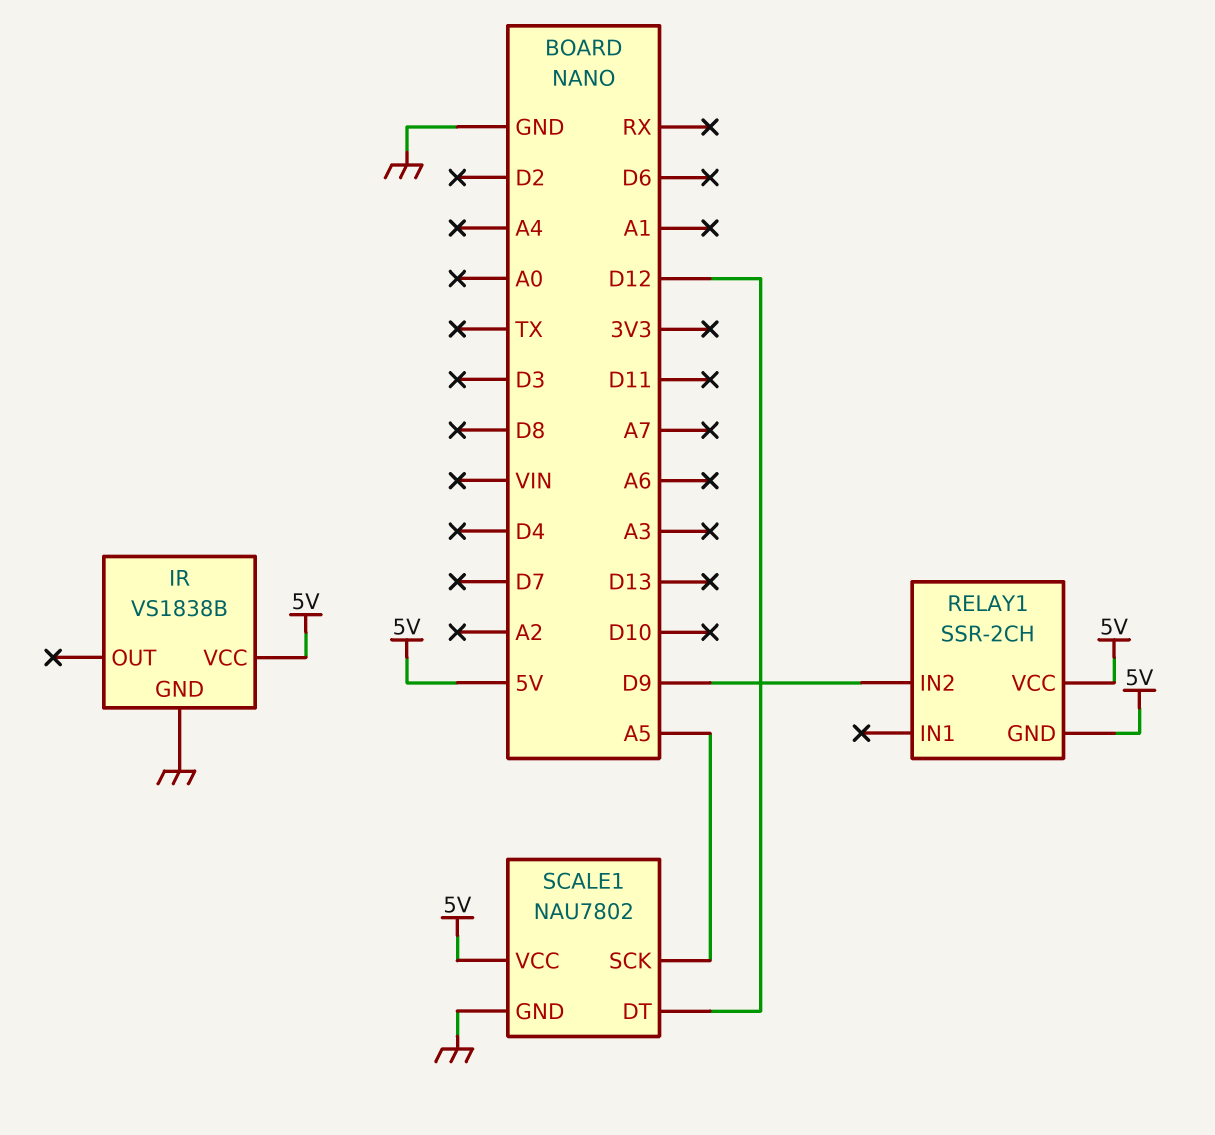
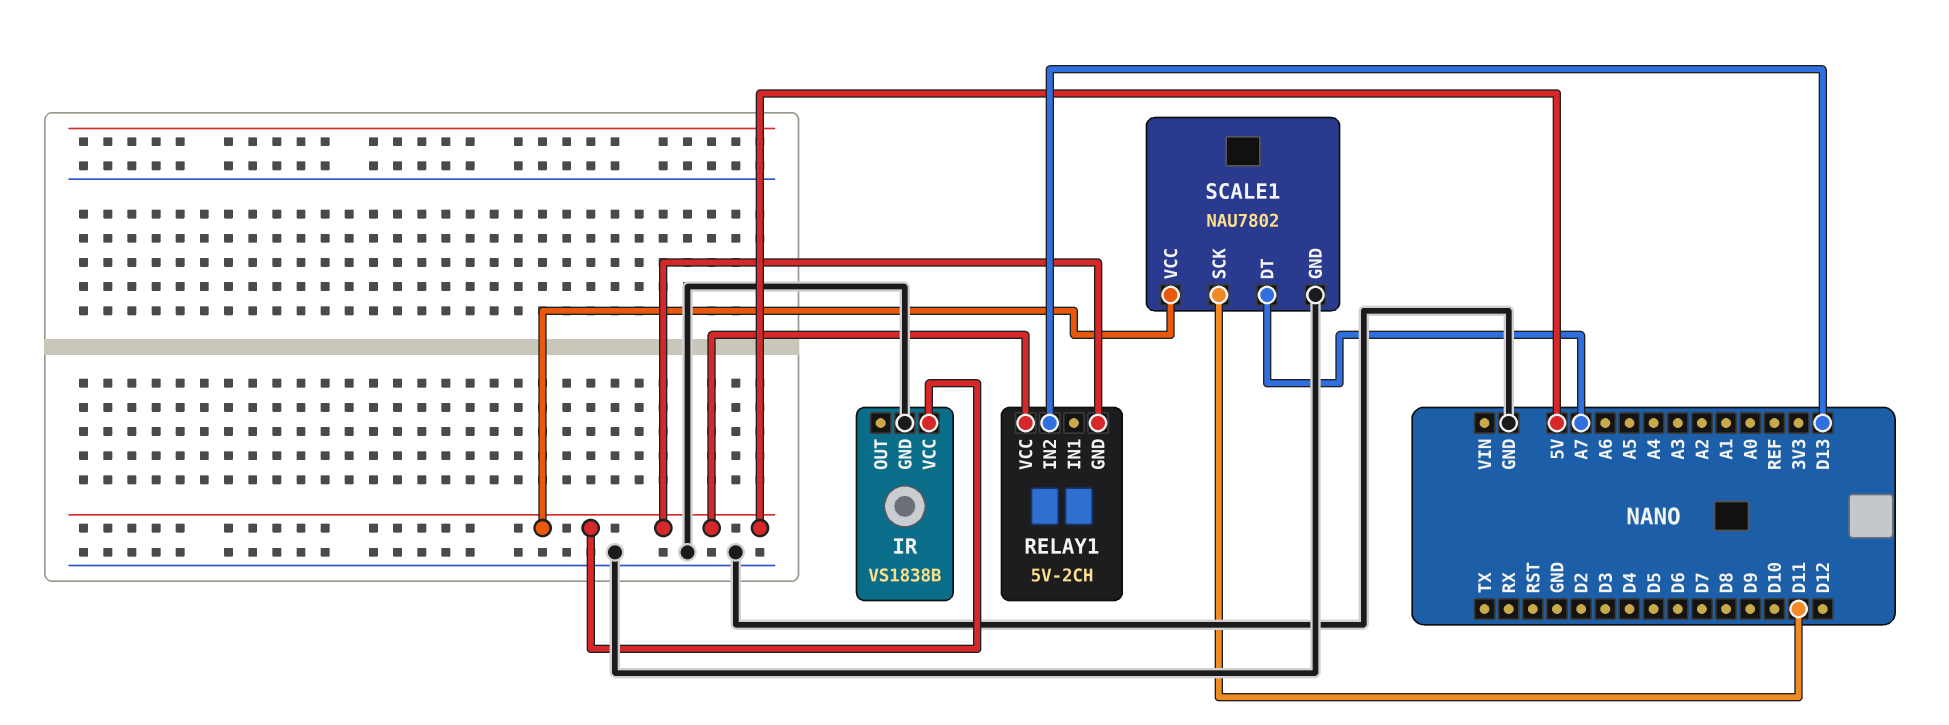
RELAY1: SSR-2CH -> 5V-2CH
RELAY1 pin IN2: D9 -> D13
SCALE1 pin DT: D12 -> A7
SCALE1 pin SCK: A5 -> D11

